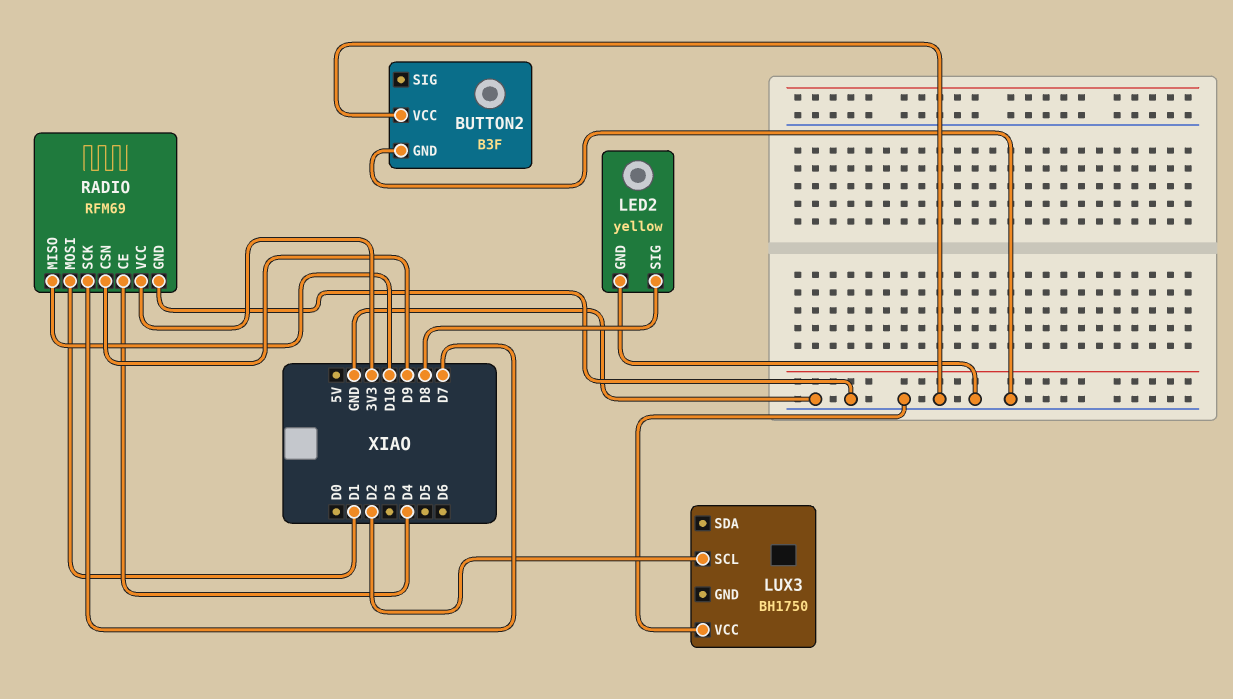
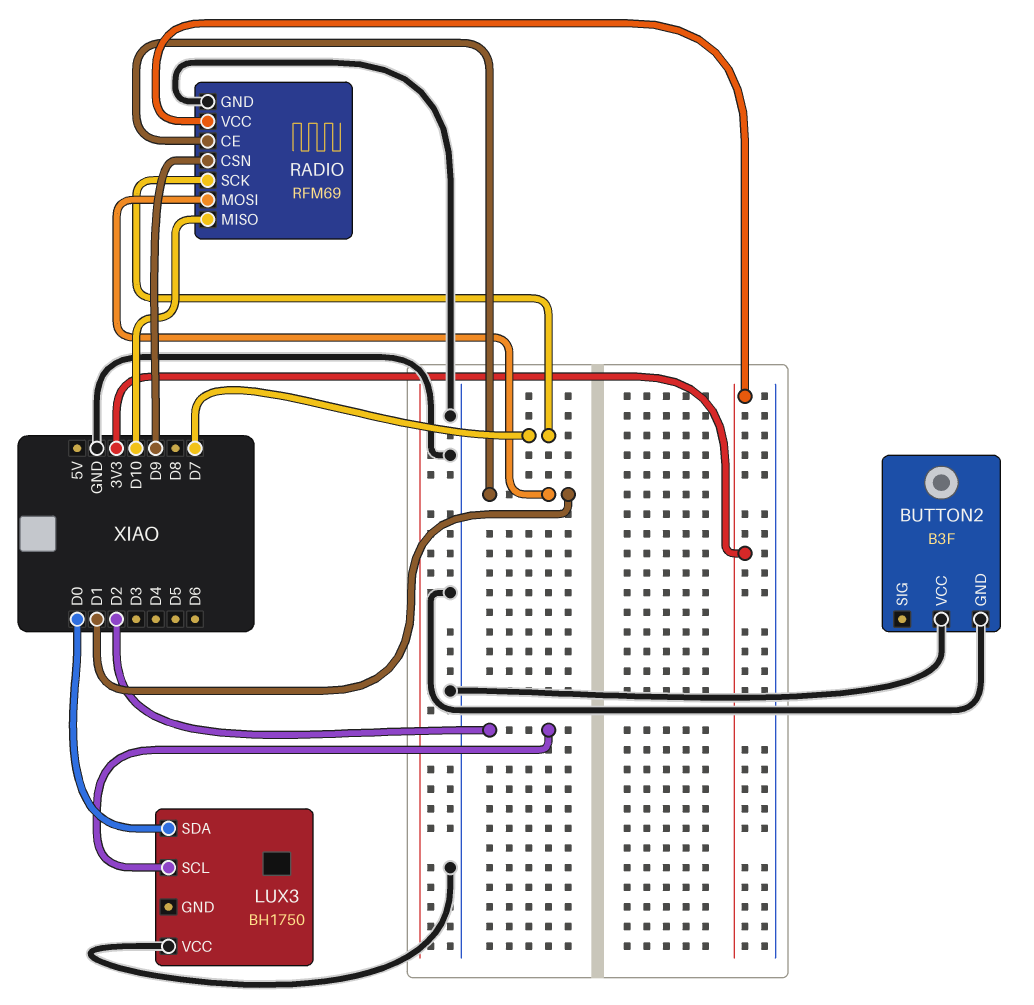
LED2: yellow -> none
LED2 pin GND: GND -> none
LED2 pin SIG: D8 -> none
LUX3 pin SDA: none -> D0
RADIO pin CE: D4 -> D1

